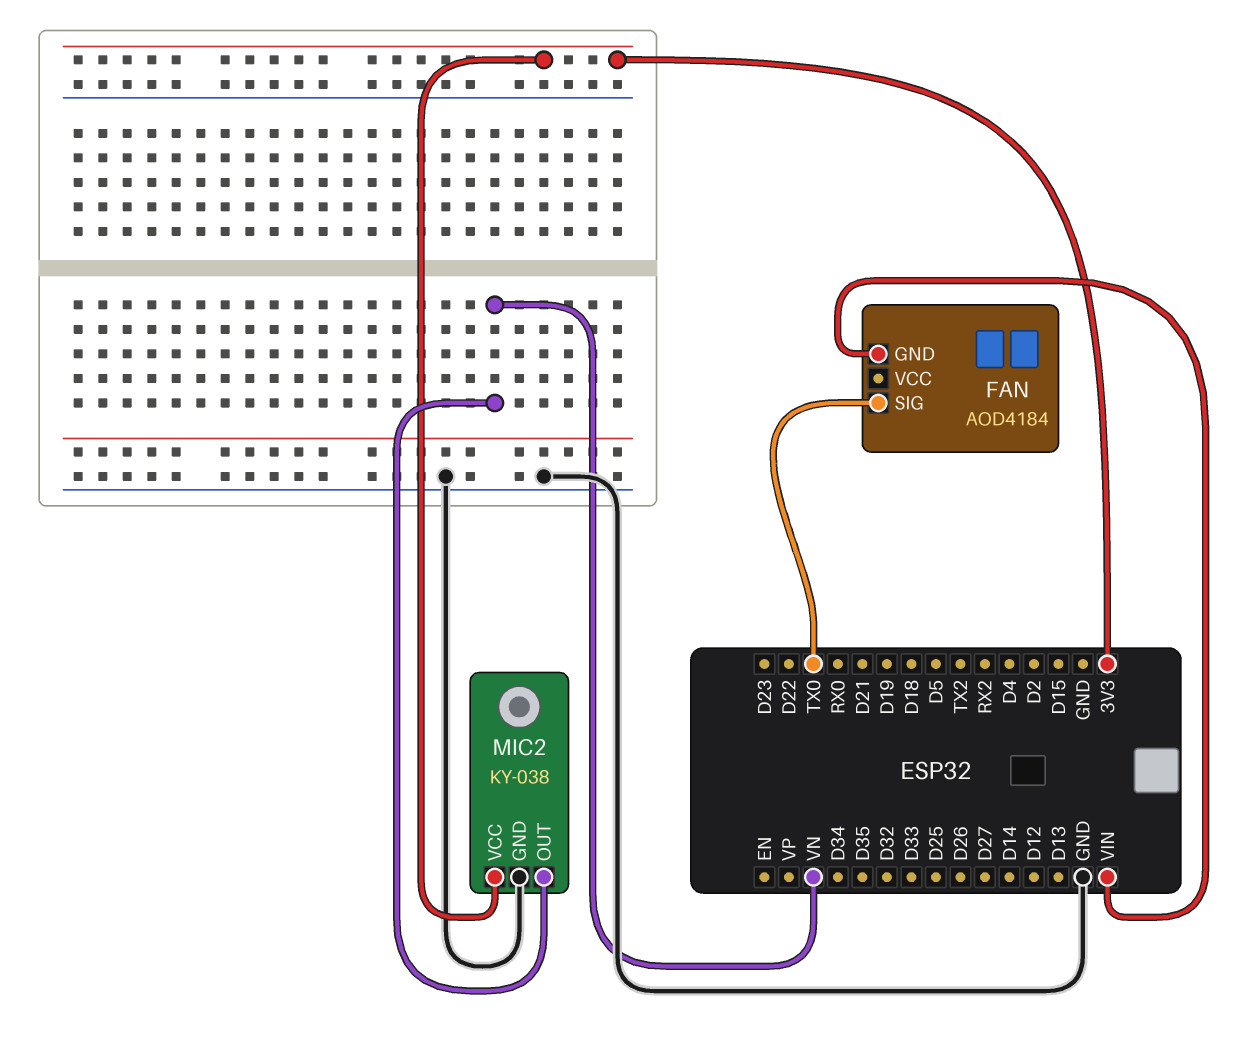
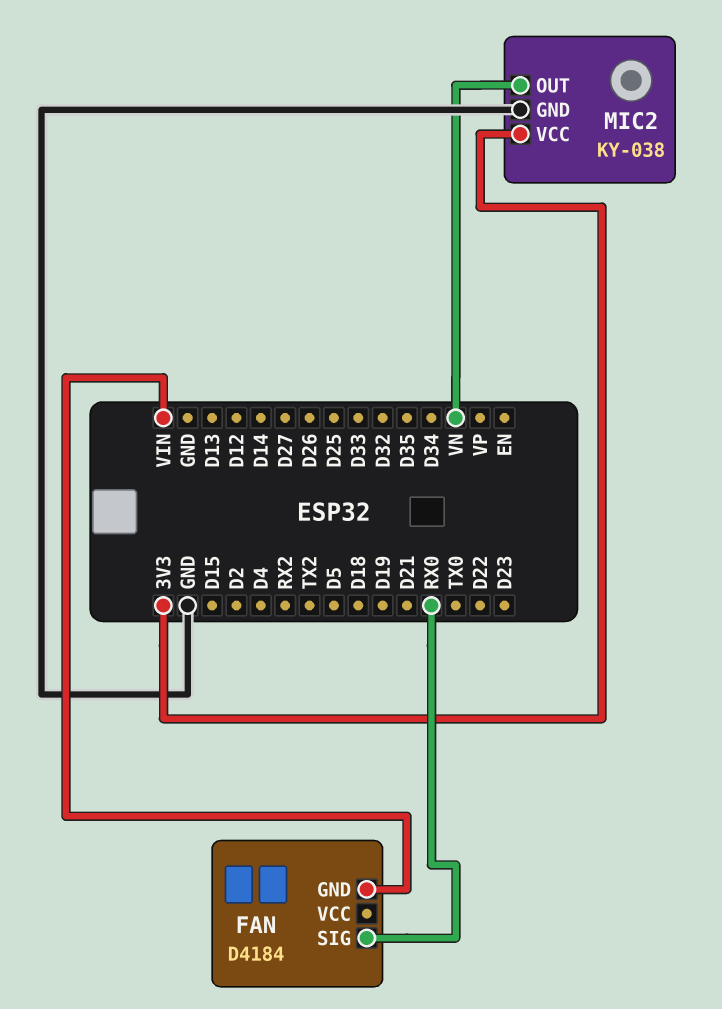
FAN: AOD4184 -> D4184
FAN pin SIG: TX0 -> RX0

